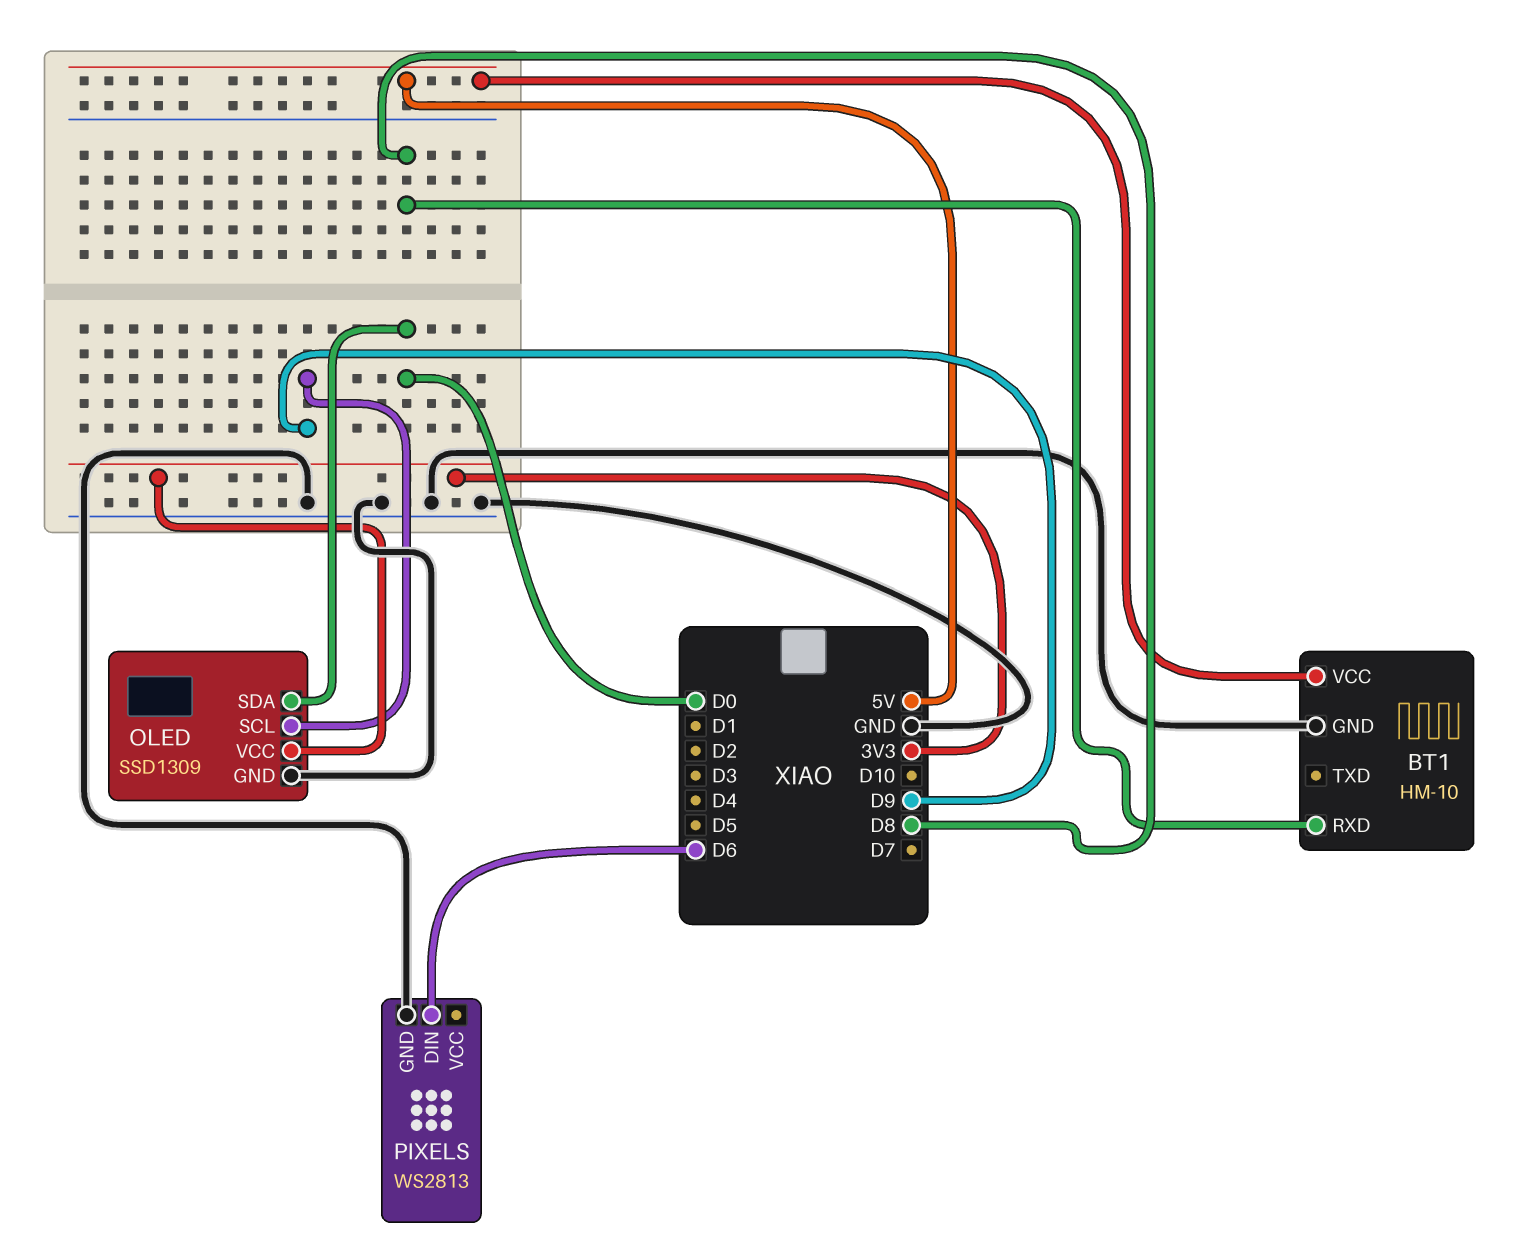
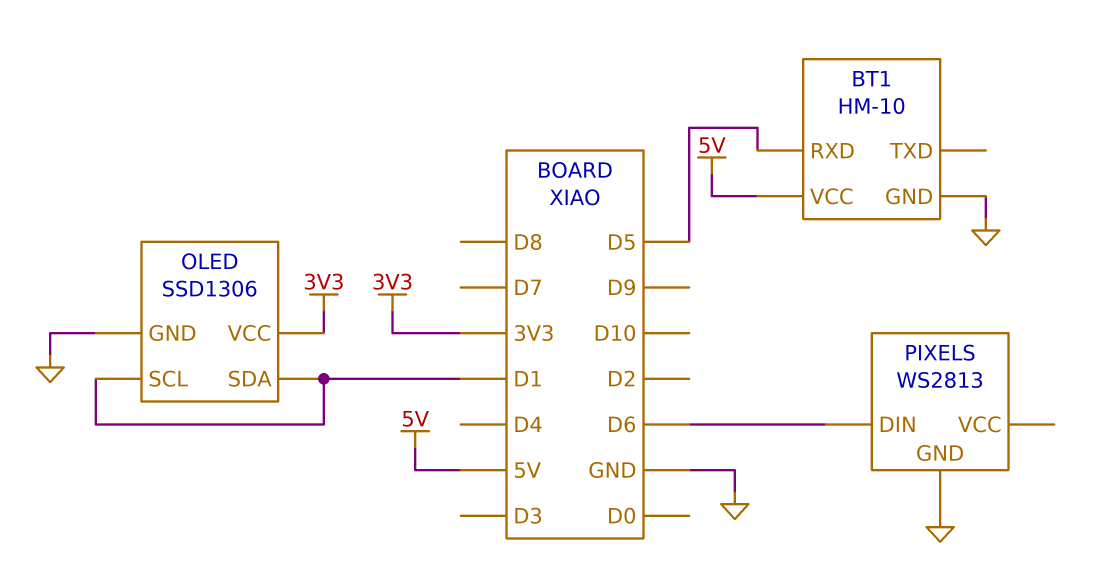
BT1 pin RXD: D8 -> D5
OLED: SSD1309 -> SSD1306
OLED pin SCL: D9 -> D1
OLED pin SDA: D0 -> D1

